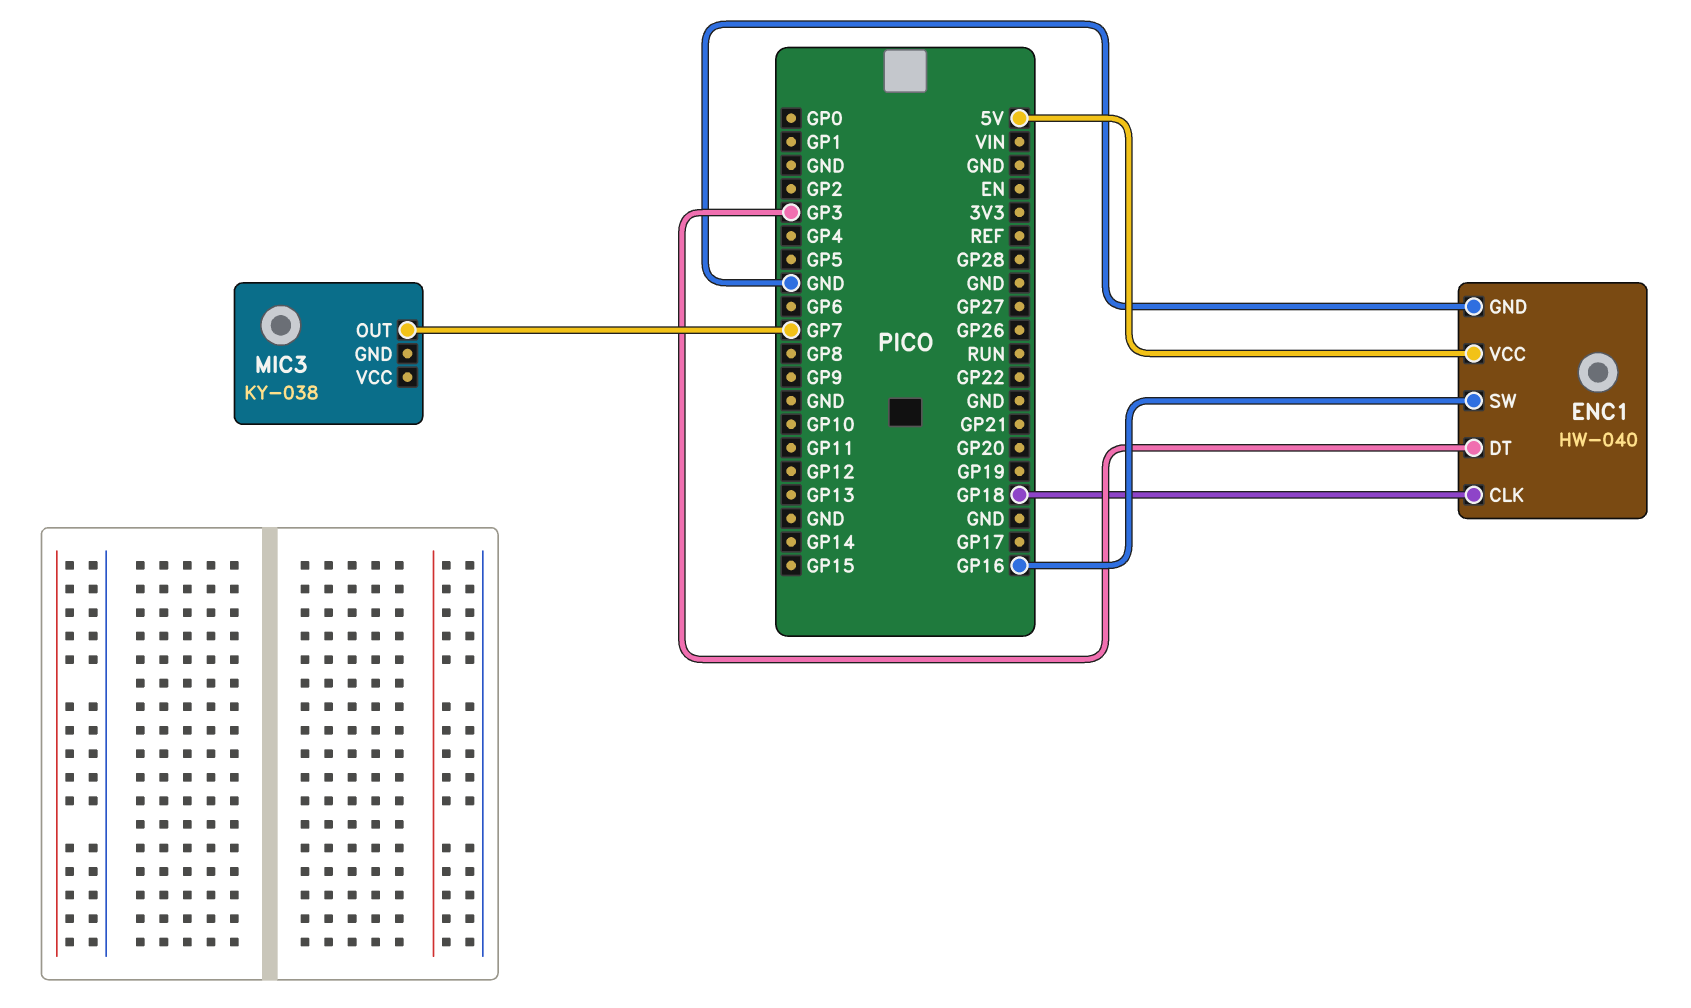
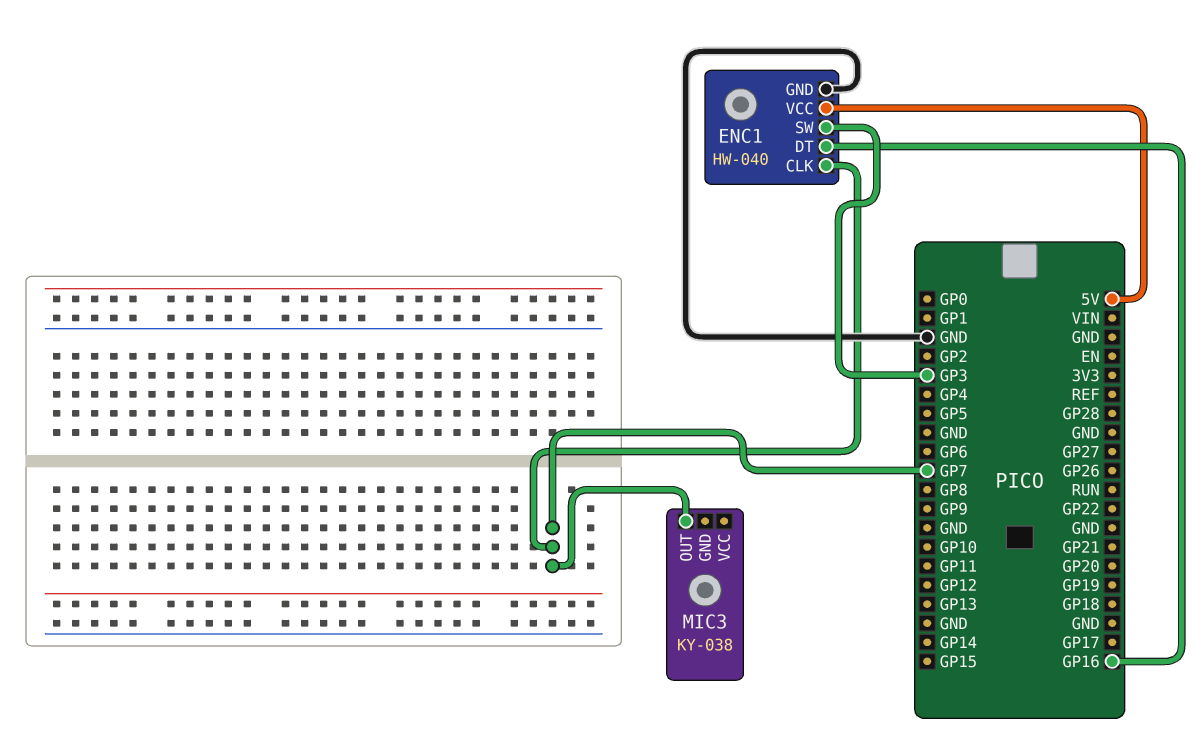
ENC1 pin CLK: GP18 -> GP7
ENC1 pin DT: GP3 -> GP16
ENC1 pin SW: GP16 -> GP3

